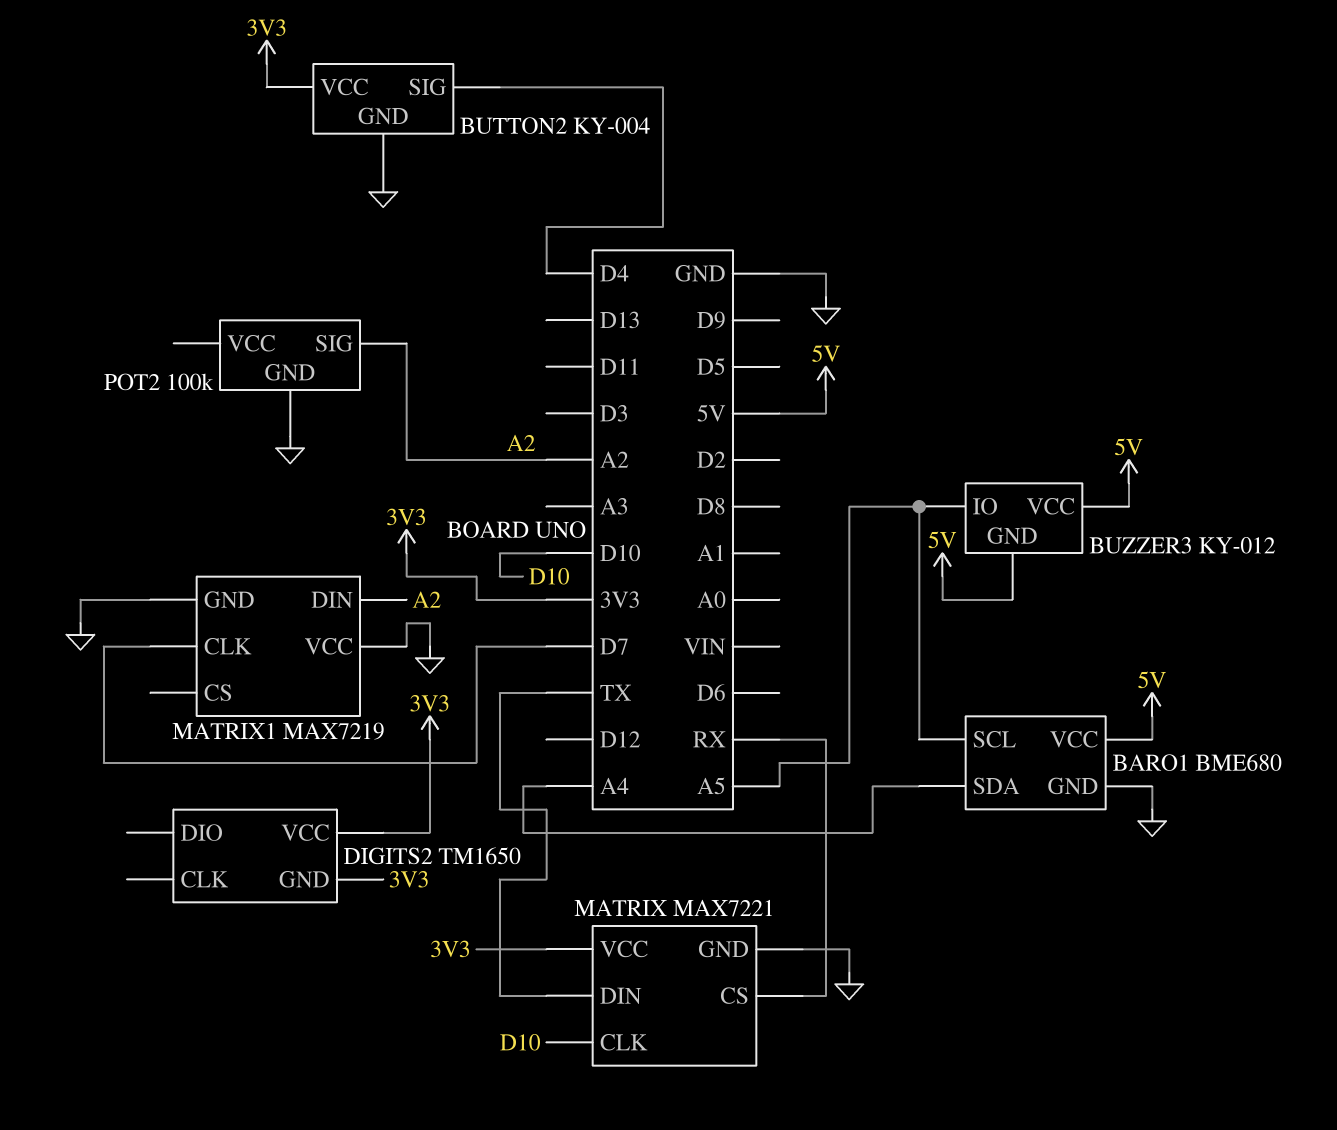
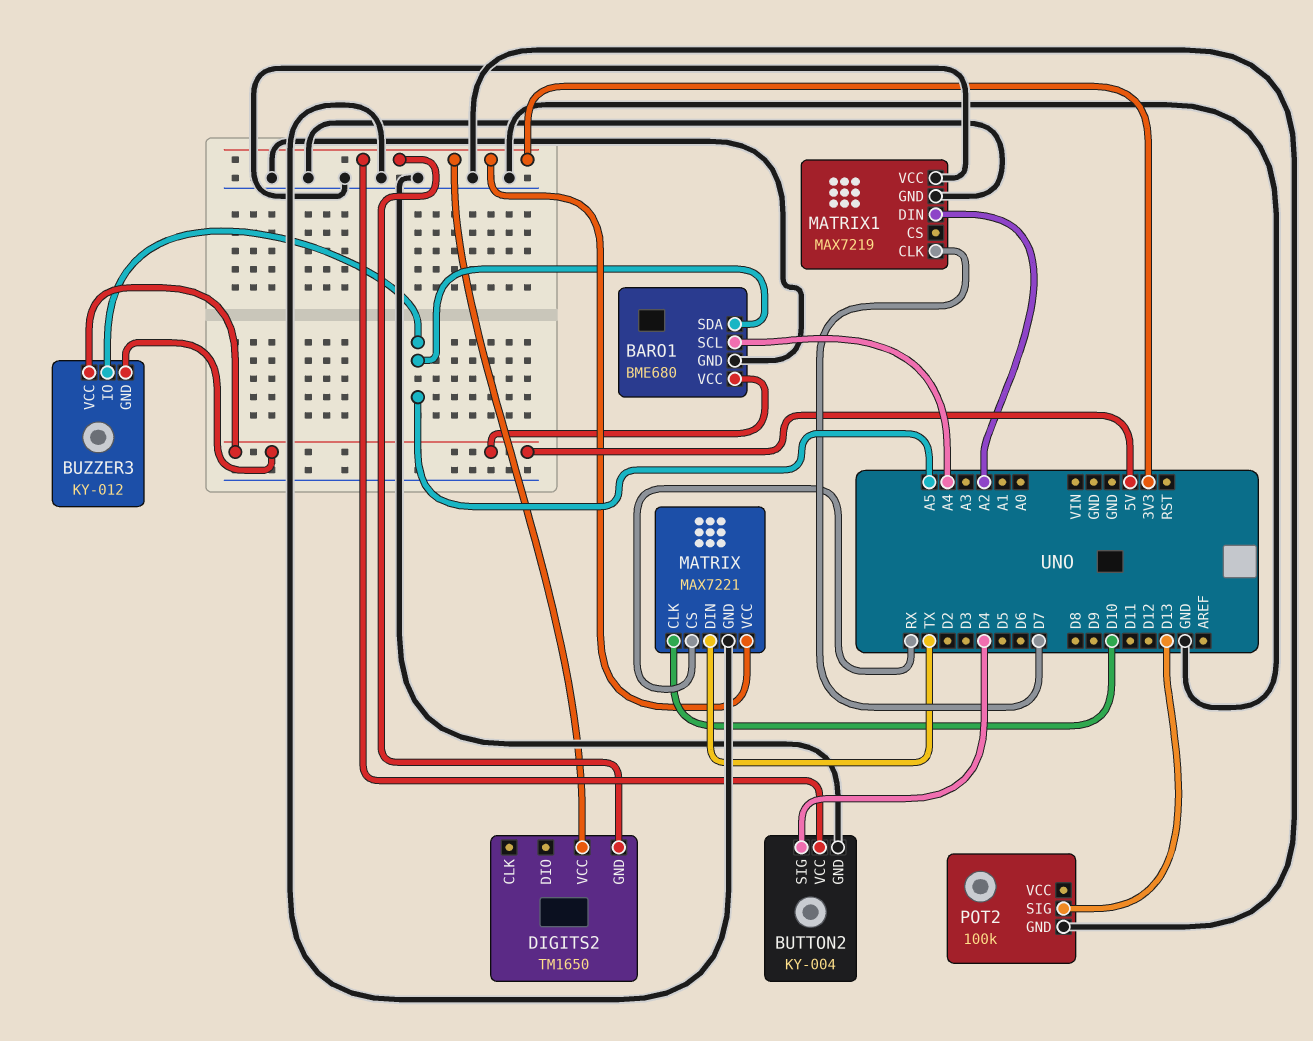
BARO1 pin SCL: A5 -> A4
BARO1 pin SDA: A4 -> A5
POT2 pin SIG: A2 -> D13

